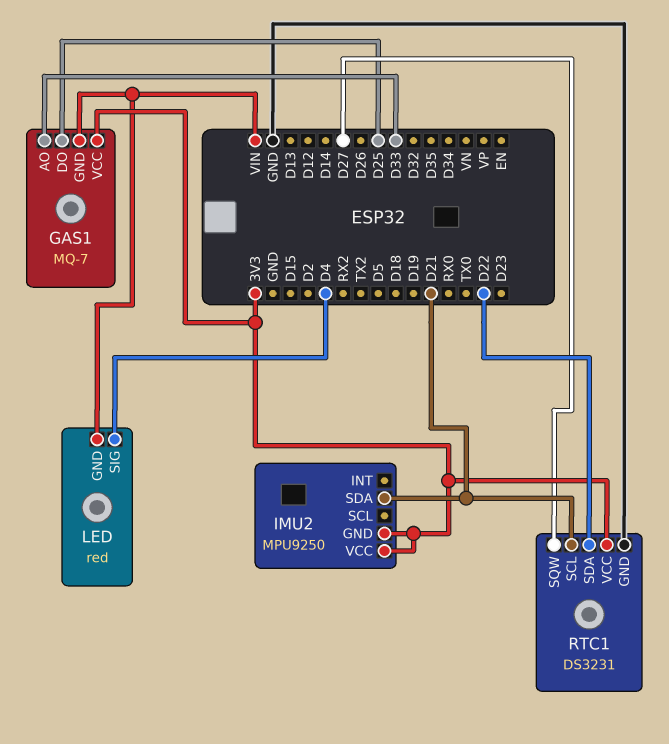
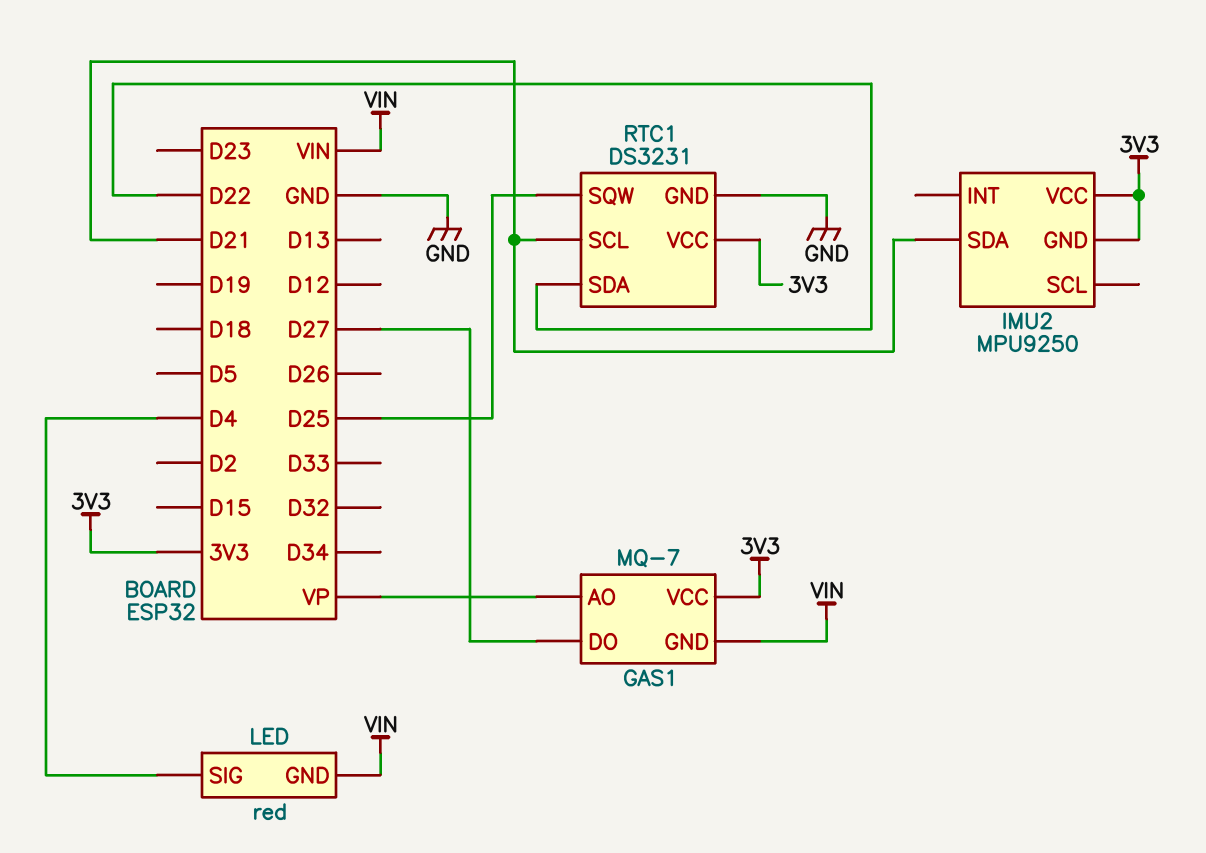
GAS1 pin AO: D33 -> VP
GAS1 pin DO: D25 -> D27
RTC1 pin SQW: D27 -> D25

